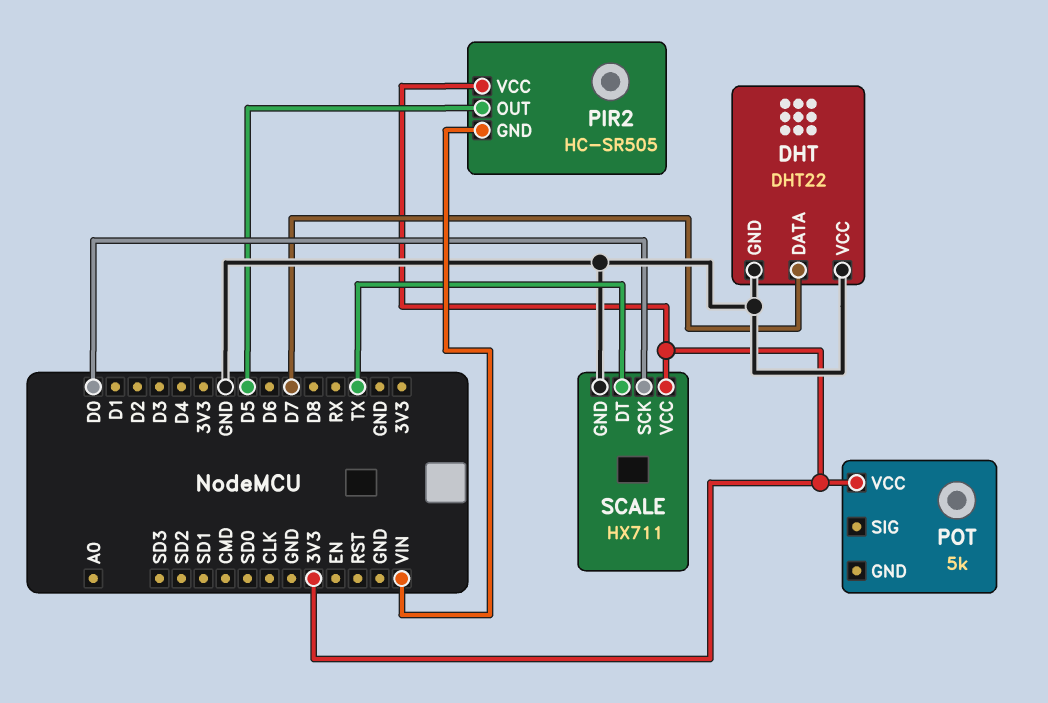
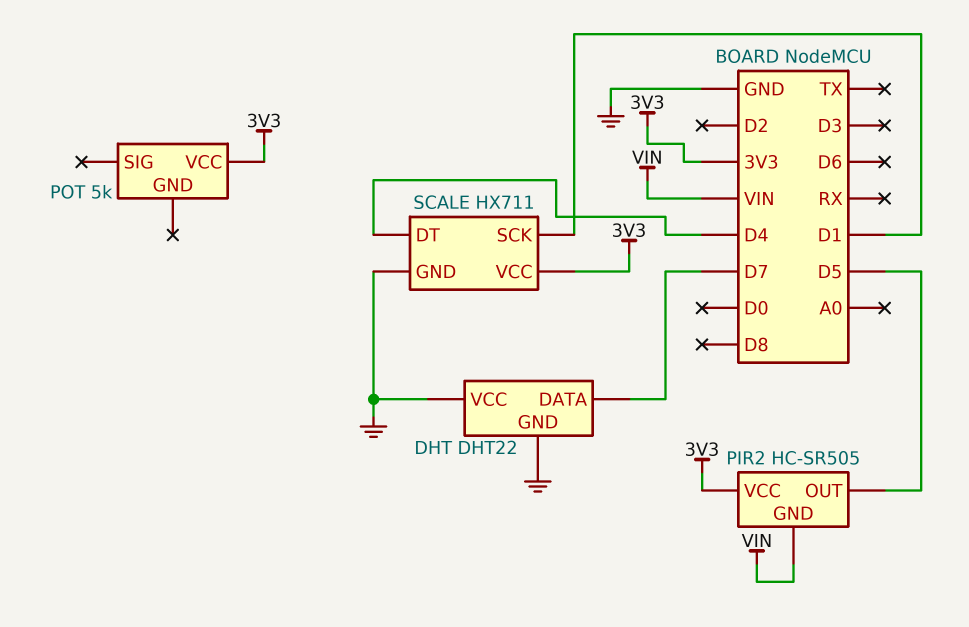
SCALE pin DT: TX -> D4
SCALE pin SCK: D0 -> D1

